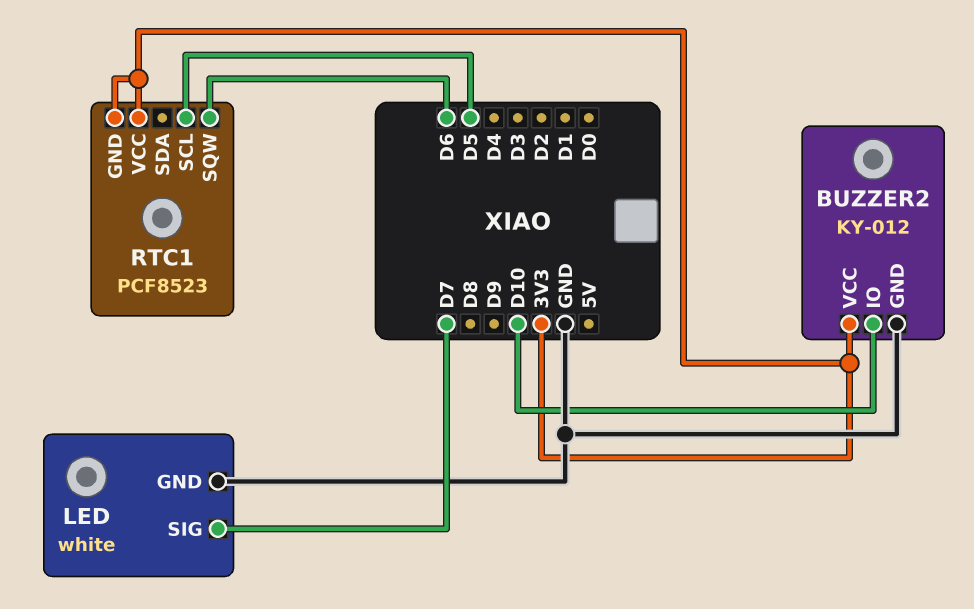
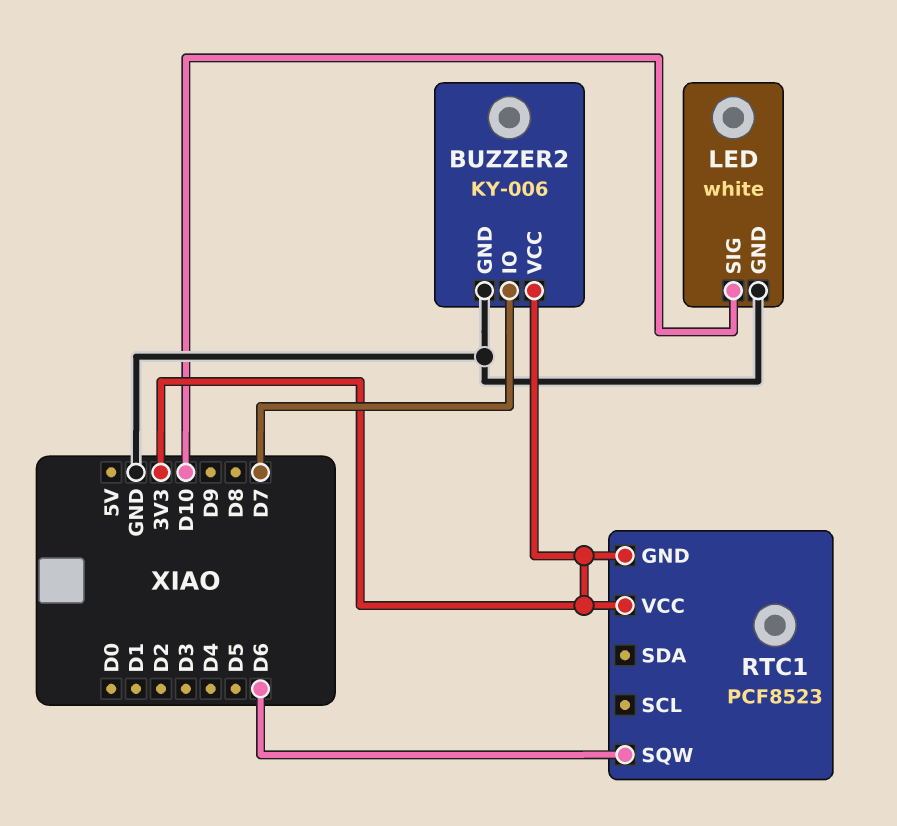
BUZZER2: KY-012 -> KY-006
BUZZER2 pin IO: D10 -> D7
LED pin SIG: D7 -> D10
RTC1 pin SCL: D5 -> none

